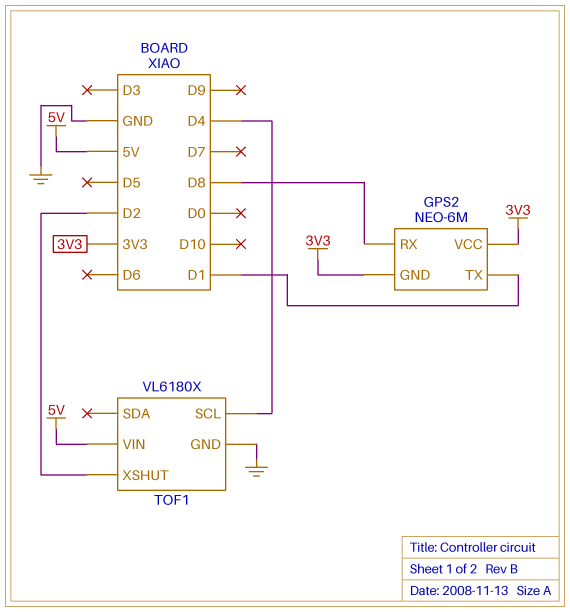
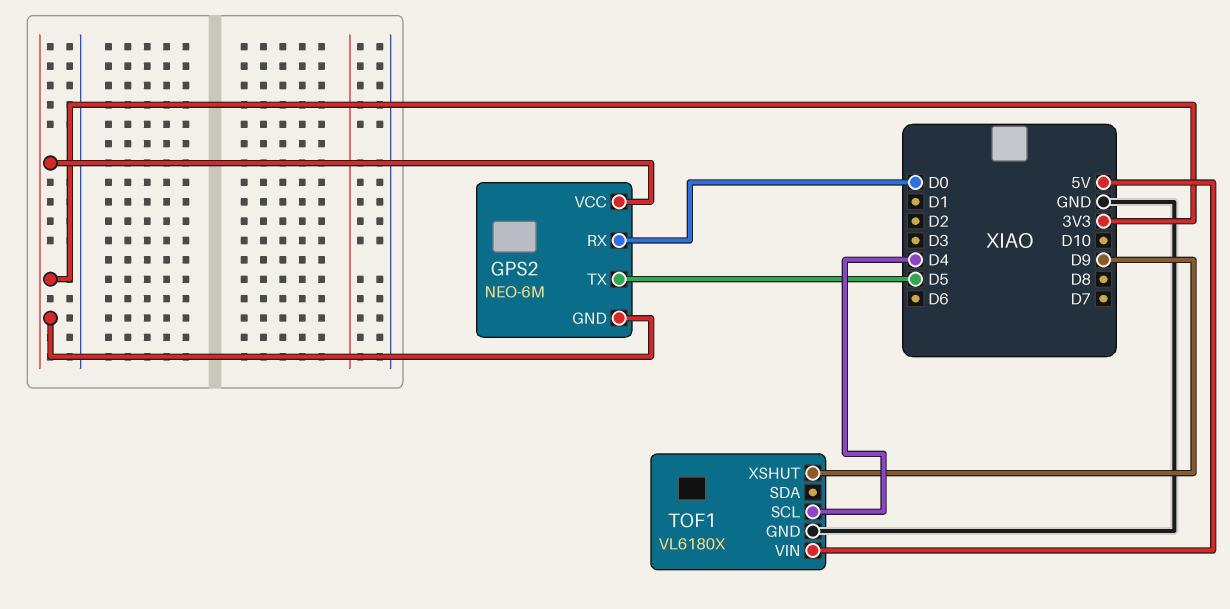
GPS2 pin RX: D8 -> D0
GPS2 pin TX: D1 -> D5
TOF1 pin XSHUT: D2 -> D9

